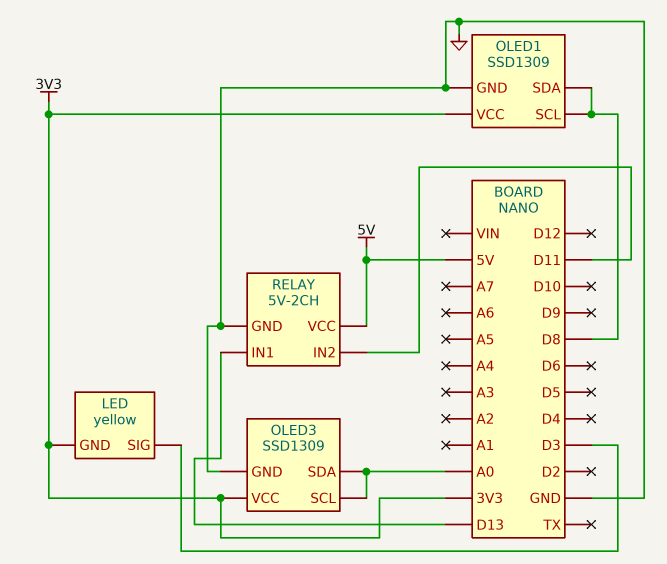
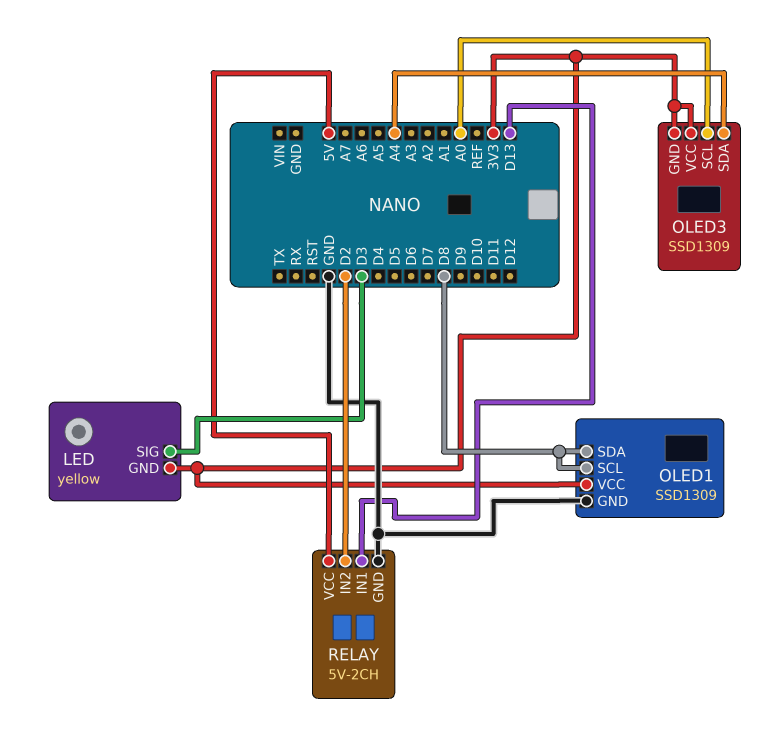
OLED3 pin GND: GND -> 3V3
OLED3 pin SDA: A0 -> A4
RELAY pin IN2: D11 -> D2

